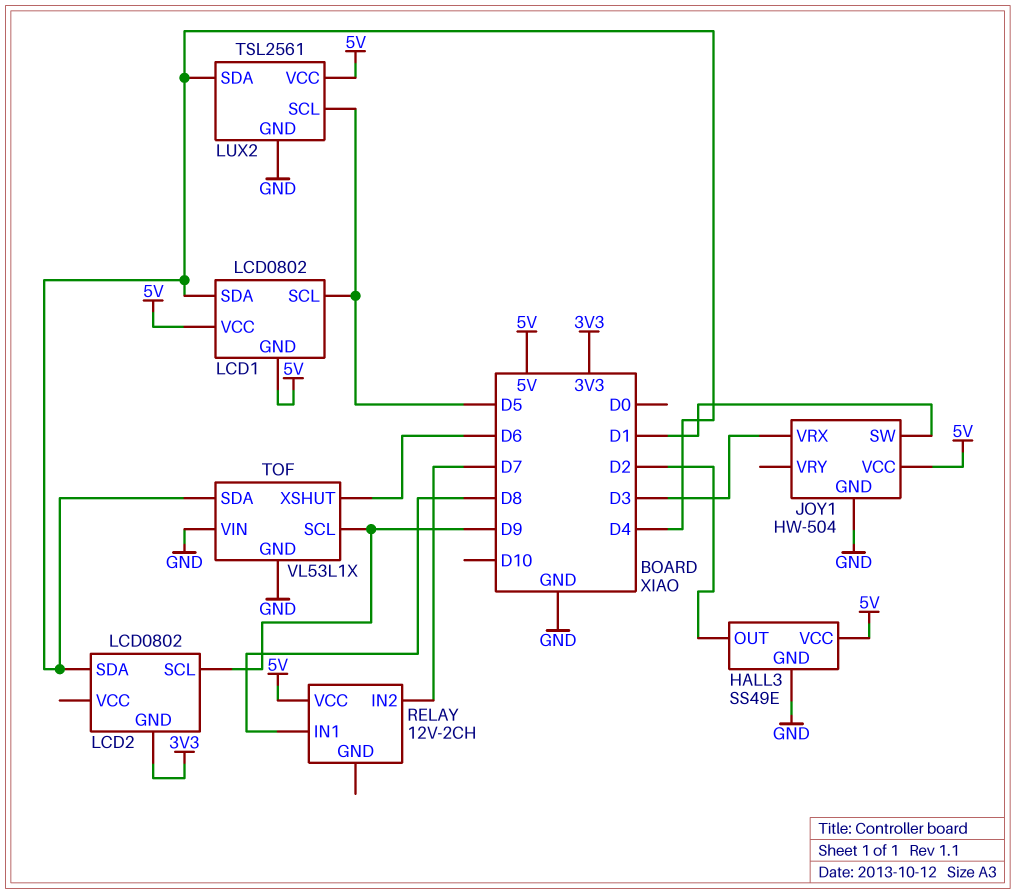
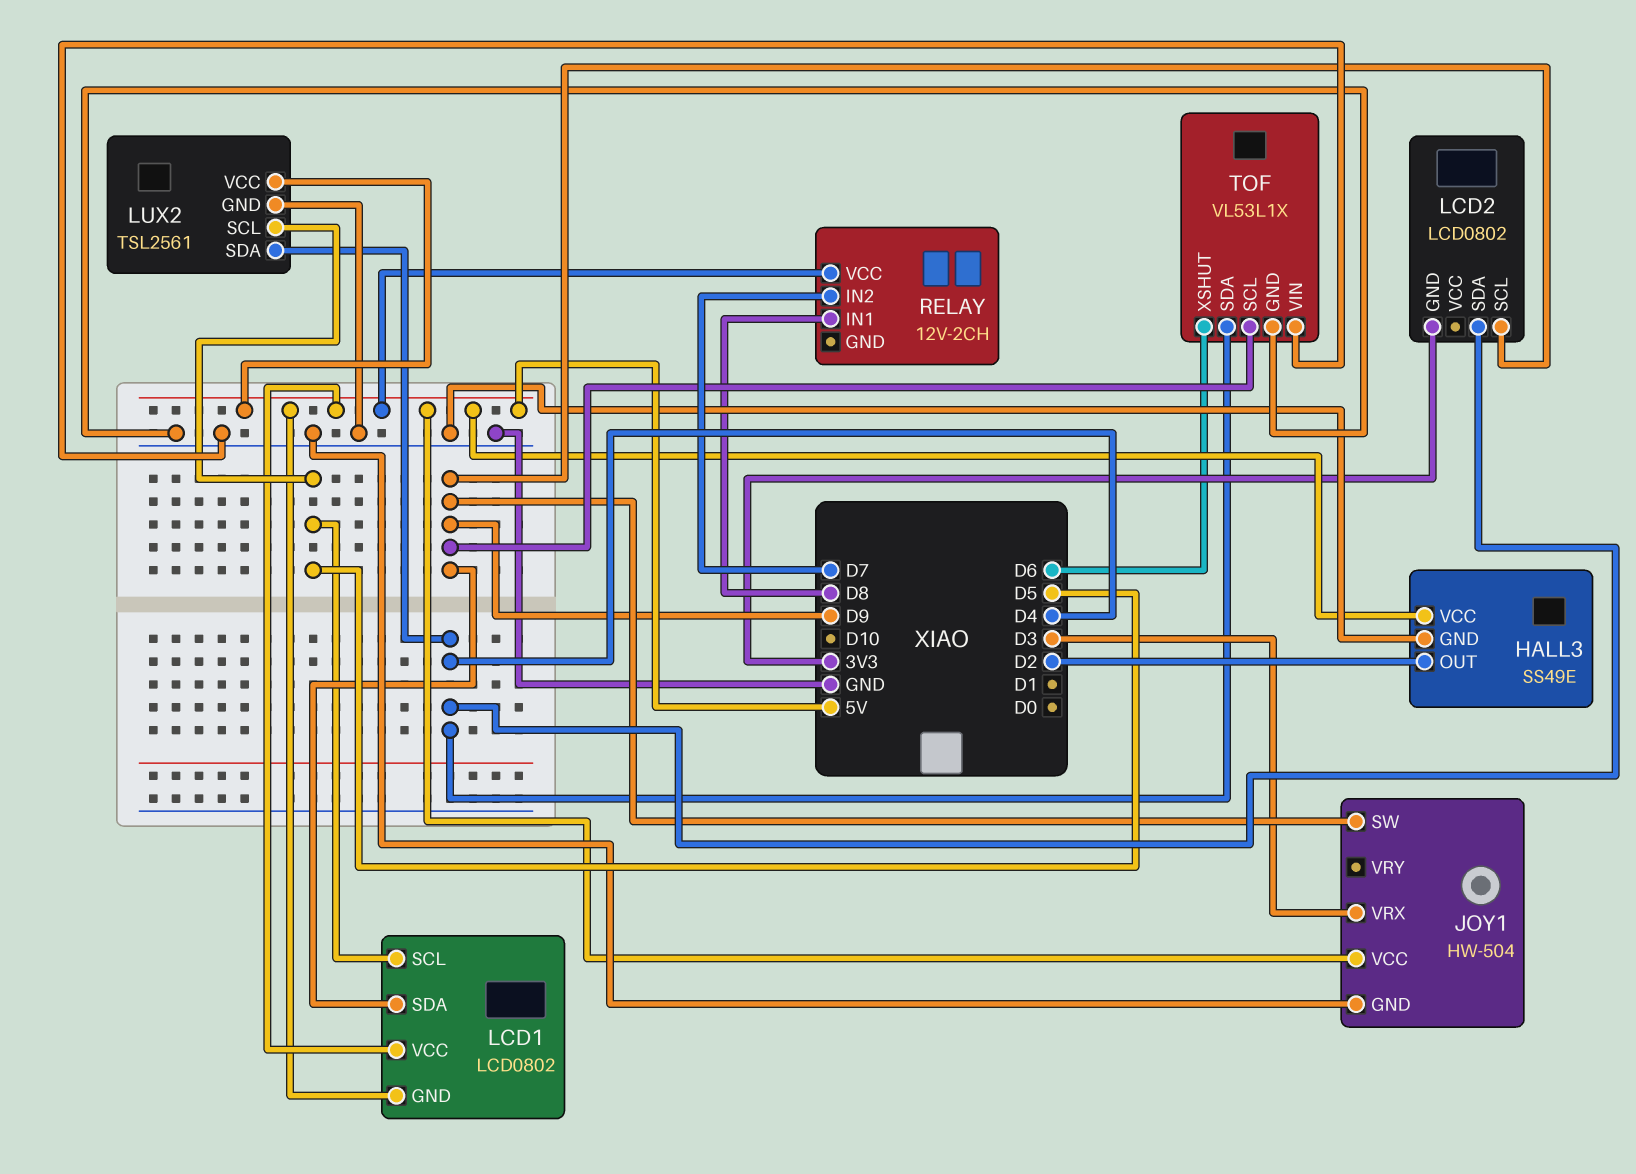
JOY1 pin SW: D1 -> D9
LCD1 pin SDA: D4 -> D9

